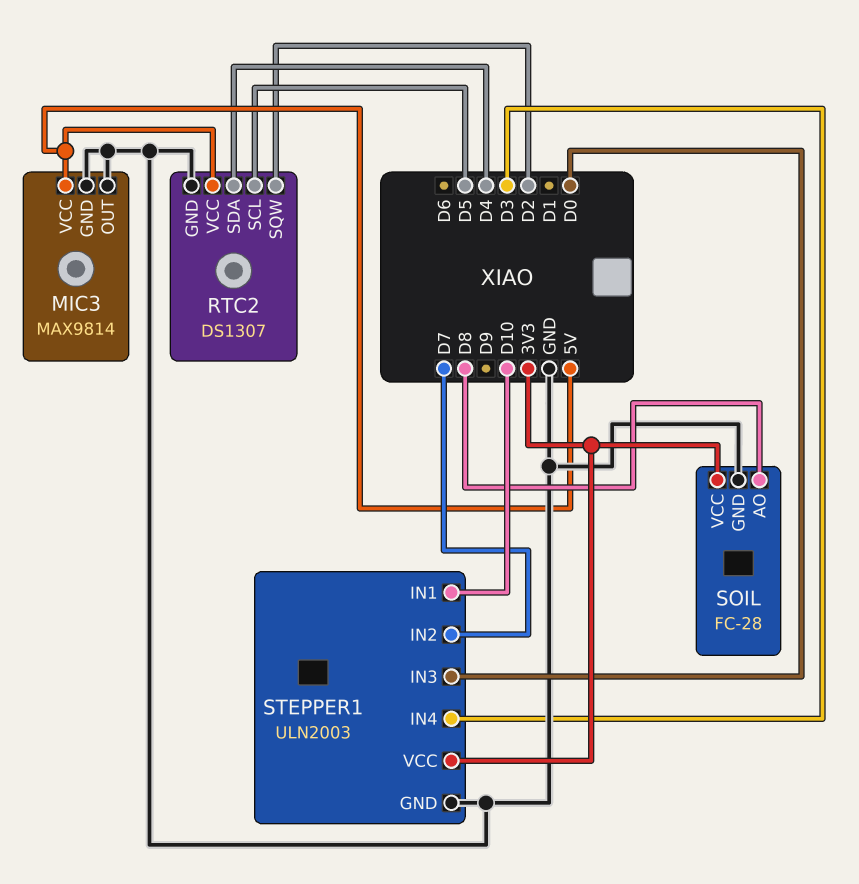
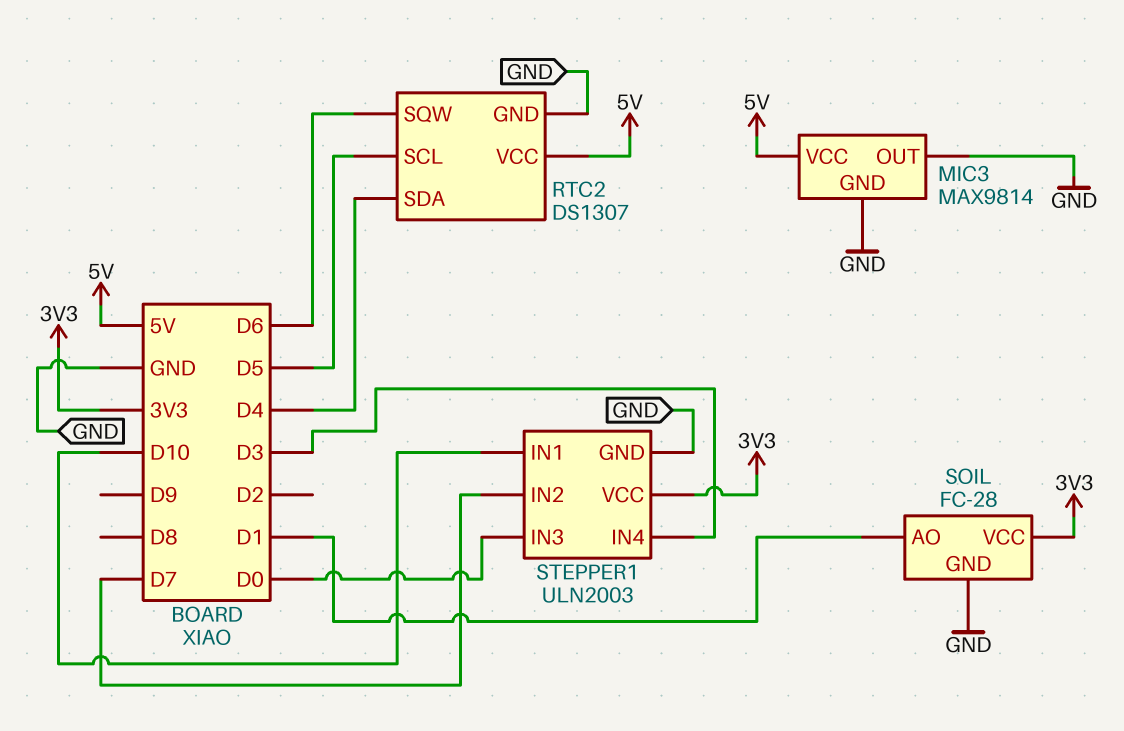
RTC2 pin SQW: D2 -> D6
SOIL pin AO: D8 -> D1

